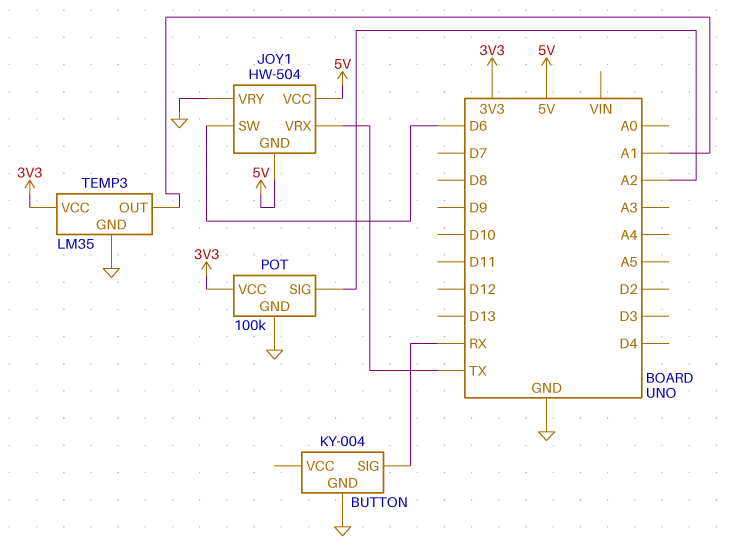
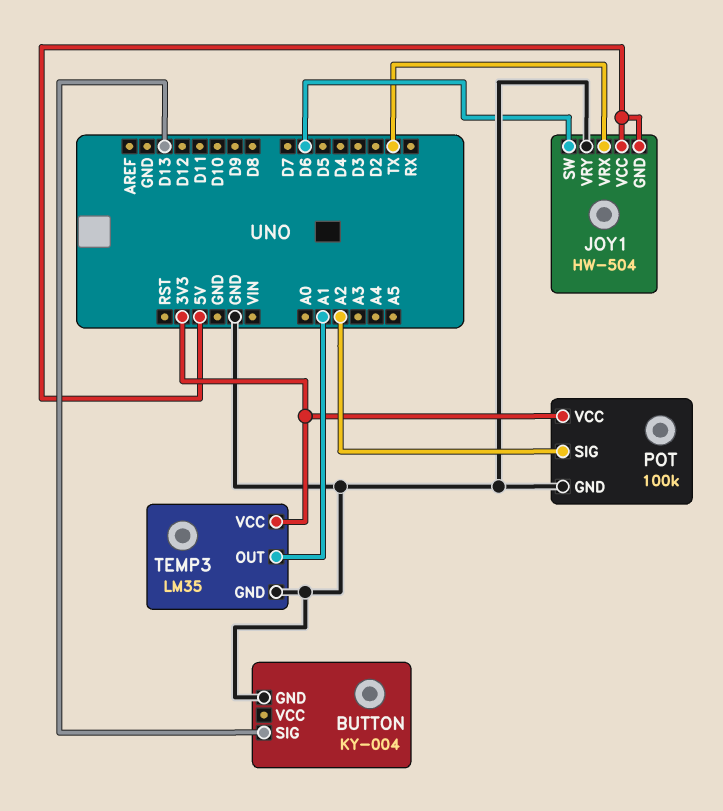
BUTTON pin SIG: RX -> D13

